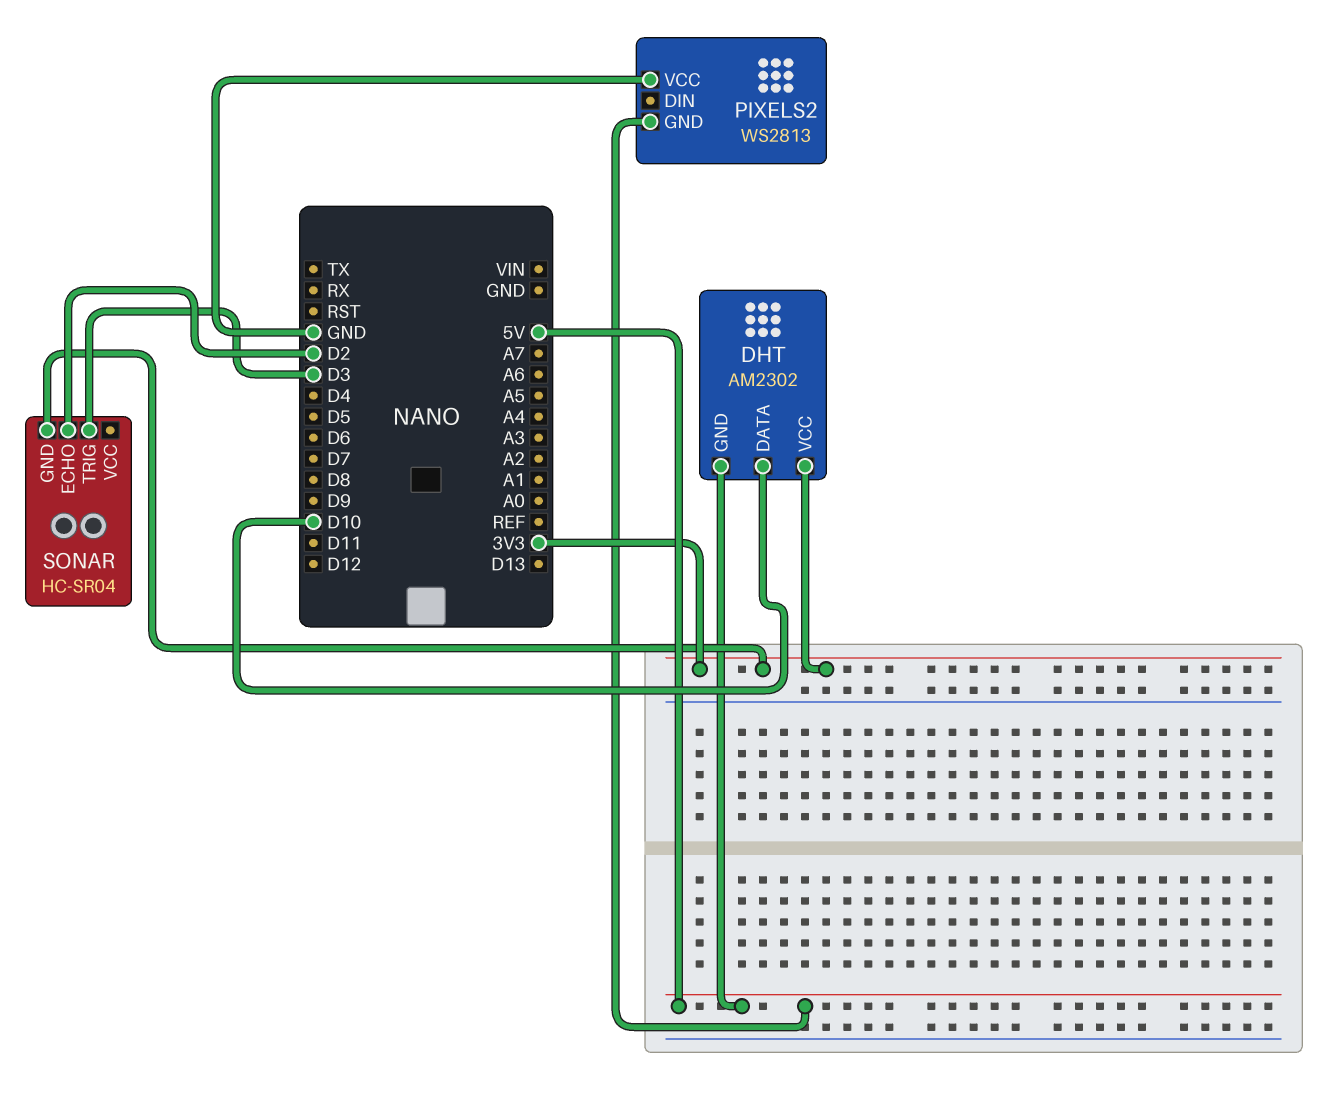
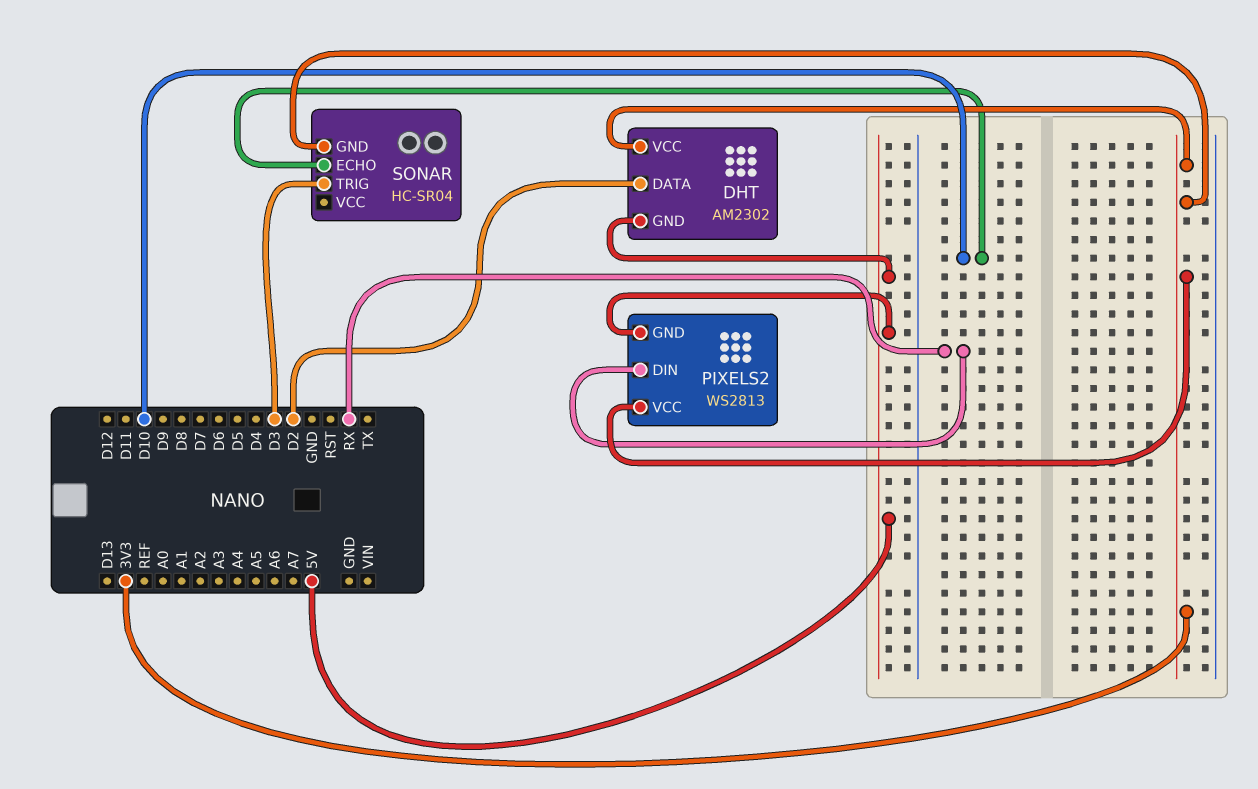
DHT pin DATA: D10 -> D2
PIXELS2 pin DIN: none -> RX
PIXELS2 pin VCC: GND -> 3V3
SONAR pin ECHO: D2 -> D10

